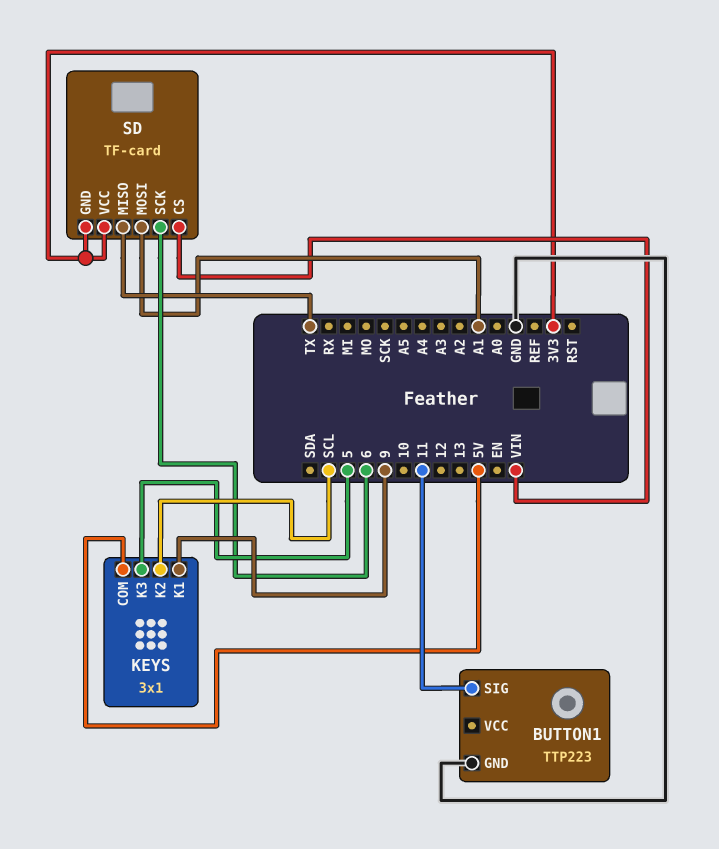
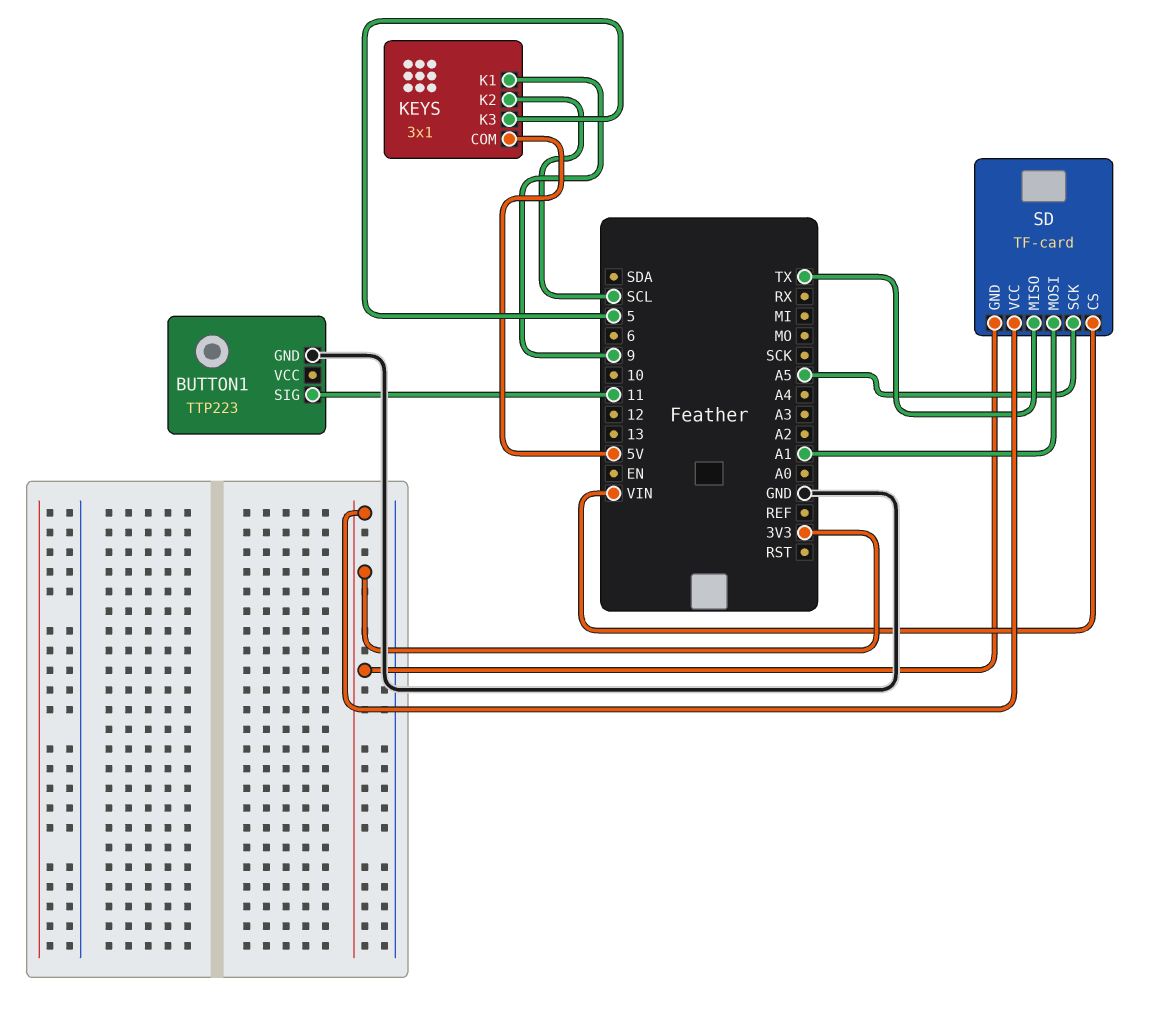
SD pin SCK: 6 -> A5

